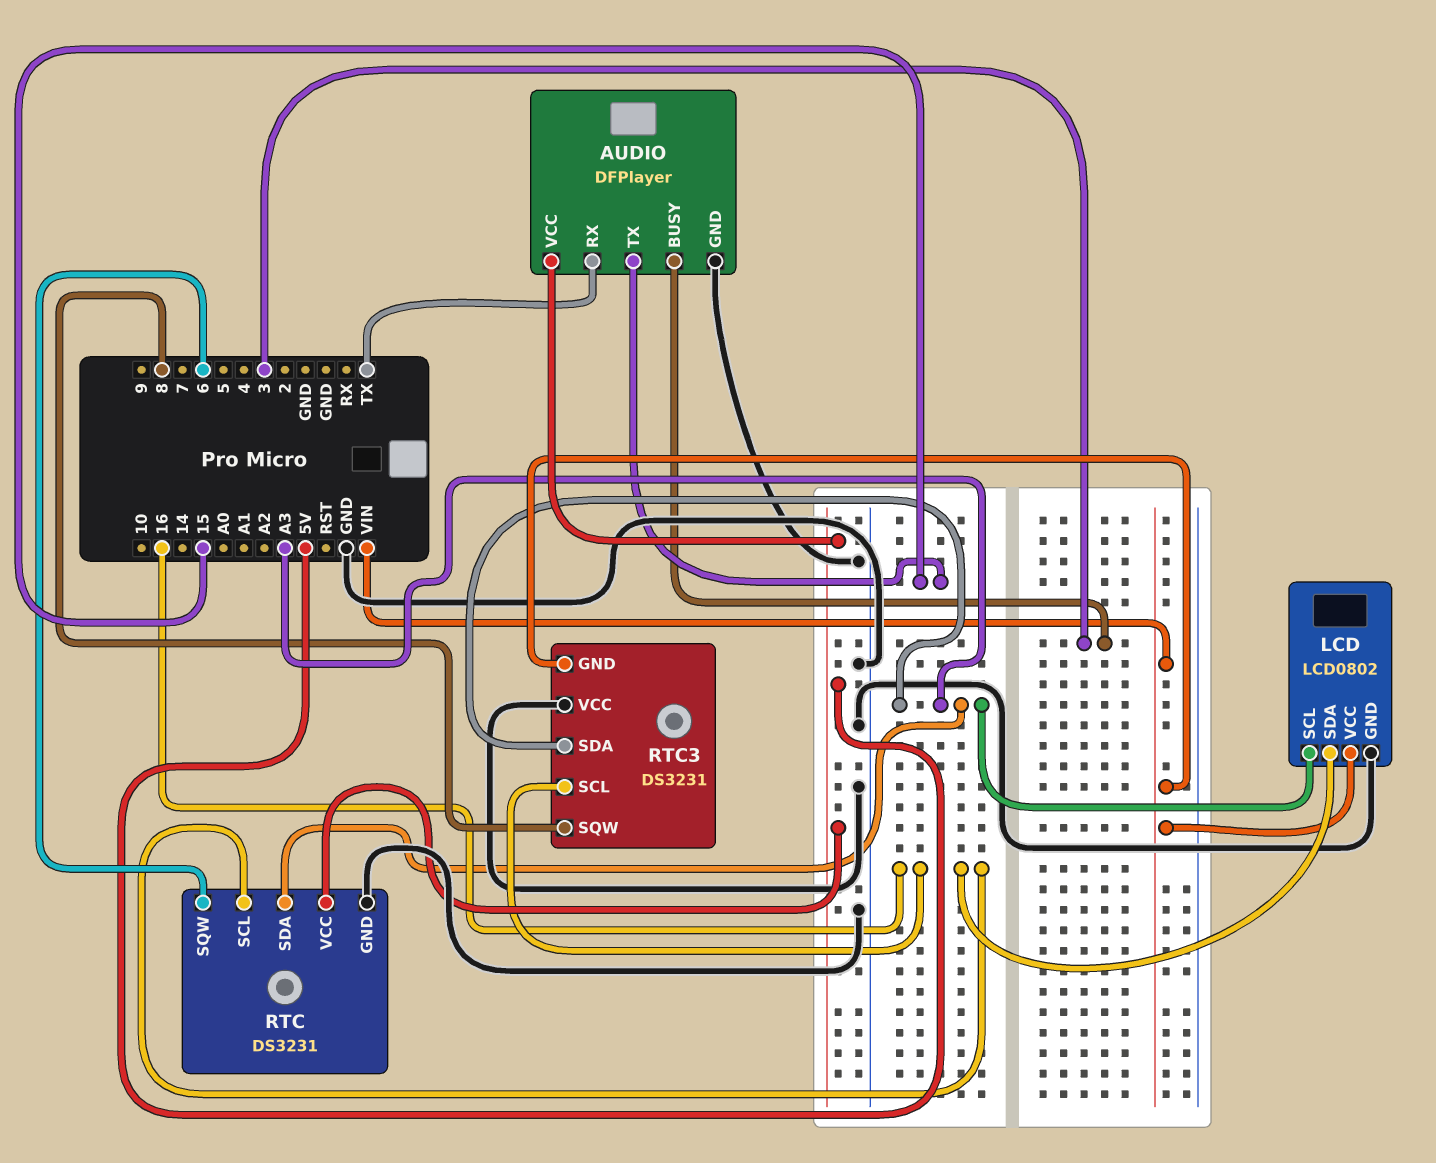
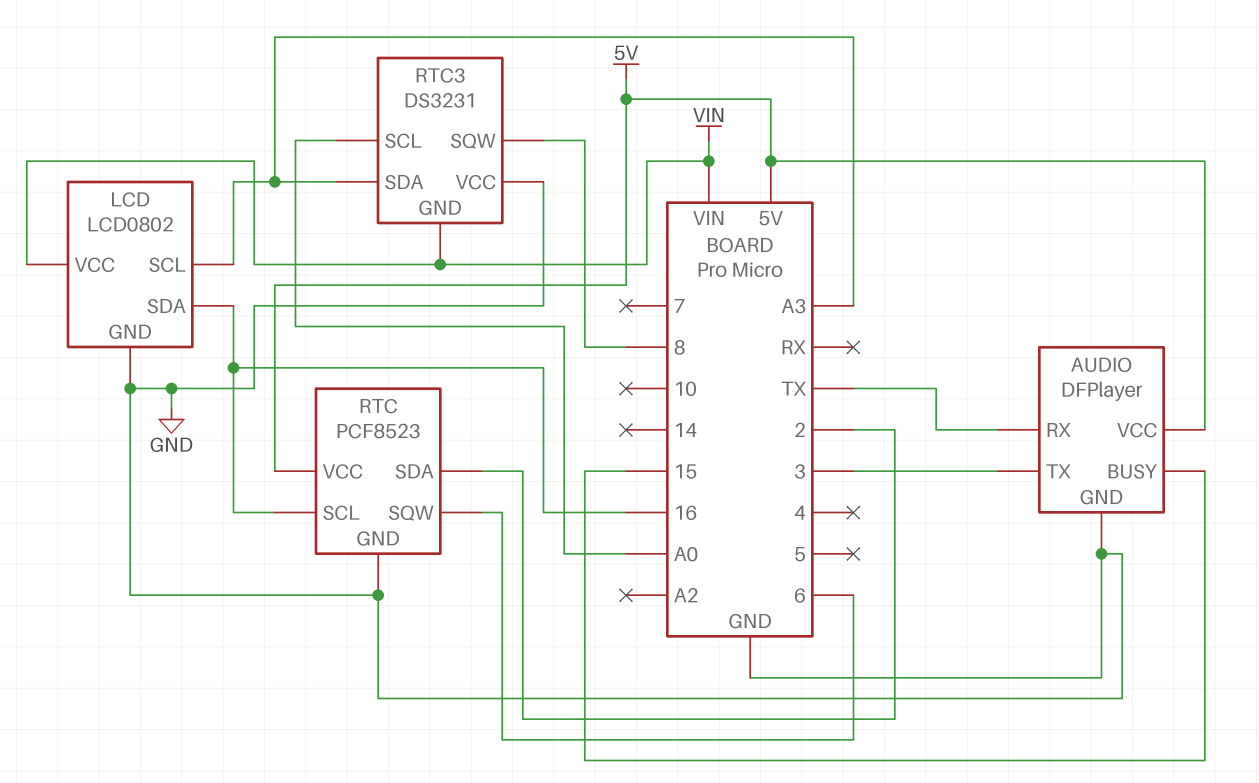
AUDIO pin BUSY: 3 -> 15
AUDIO pin TX: 15 -> 3
RTC: DS3231 -> PCF8523
RTC pin SDA: A3 -> 2
RTC3 pin SCL: 16 -> A0

